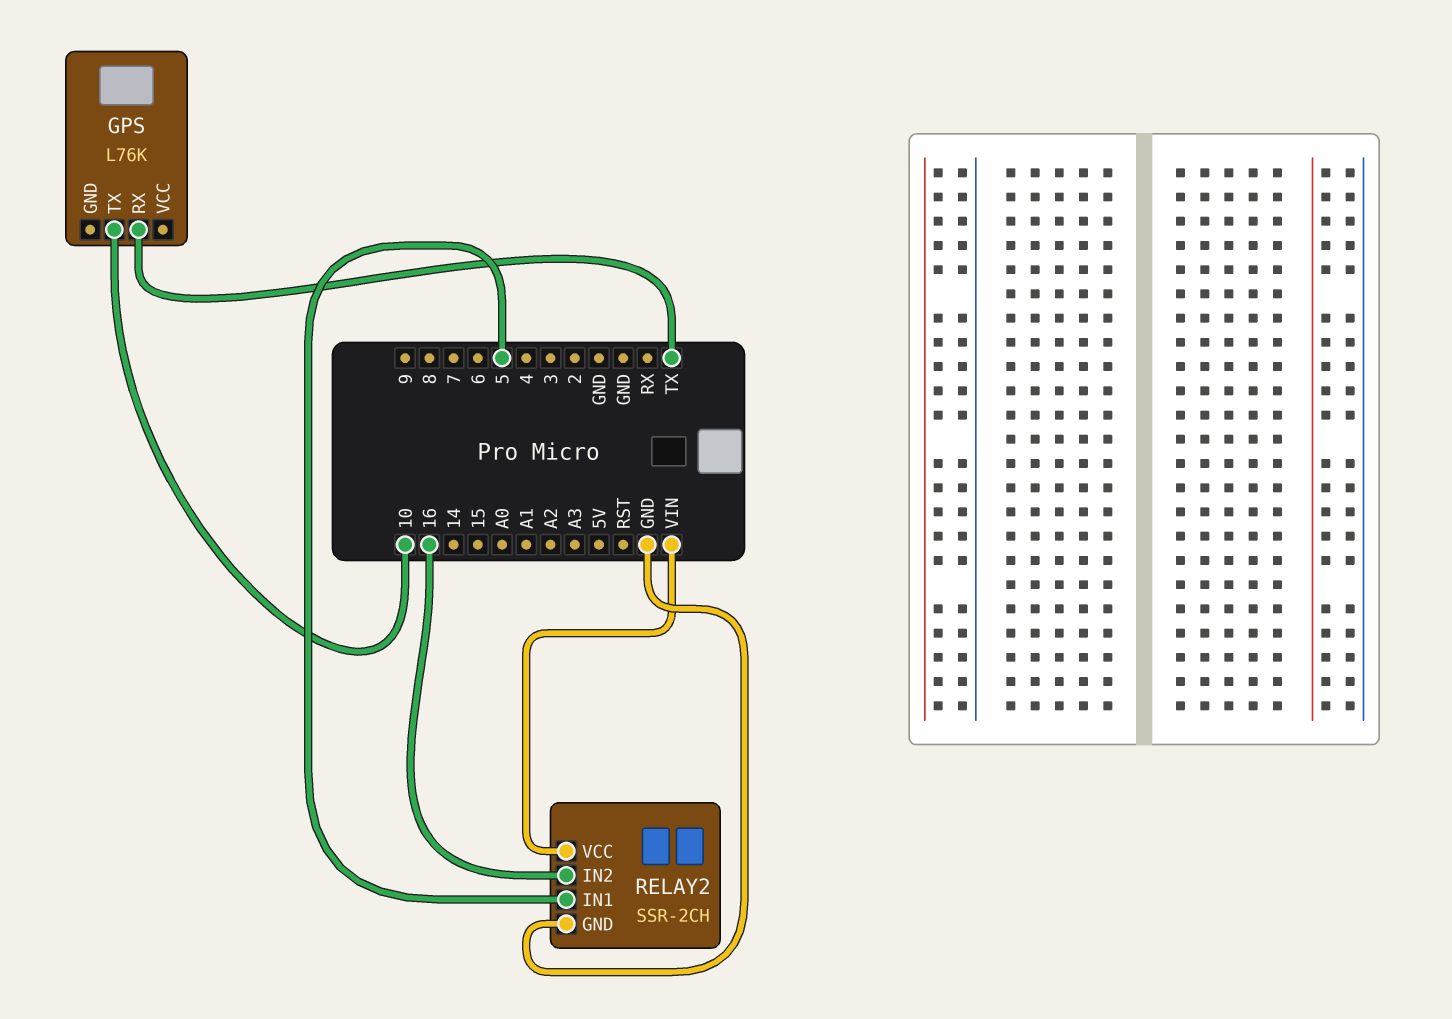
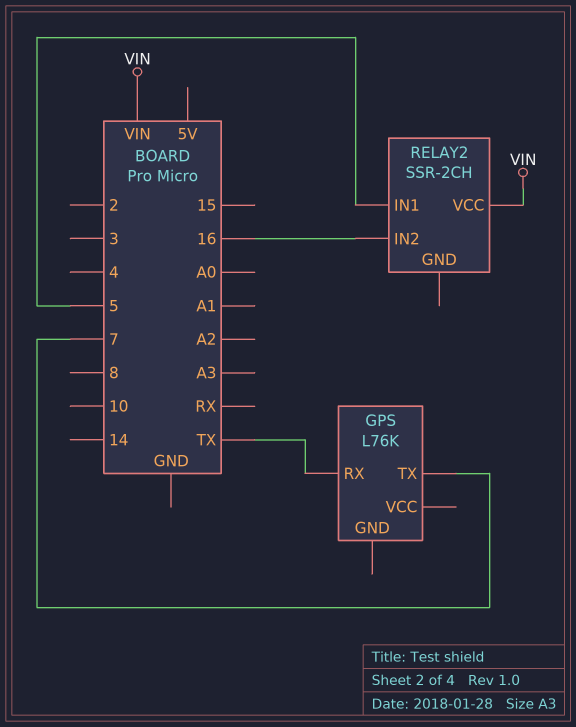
GPS pin TX: 10 -> 7
RELAY2 pin GND: GND -> none

